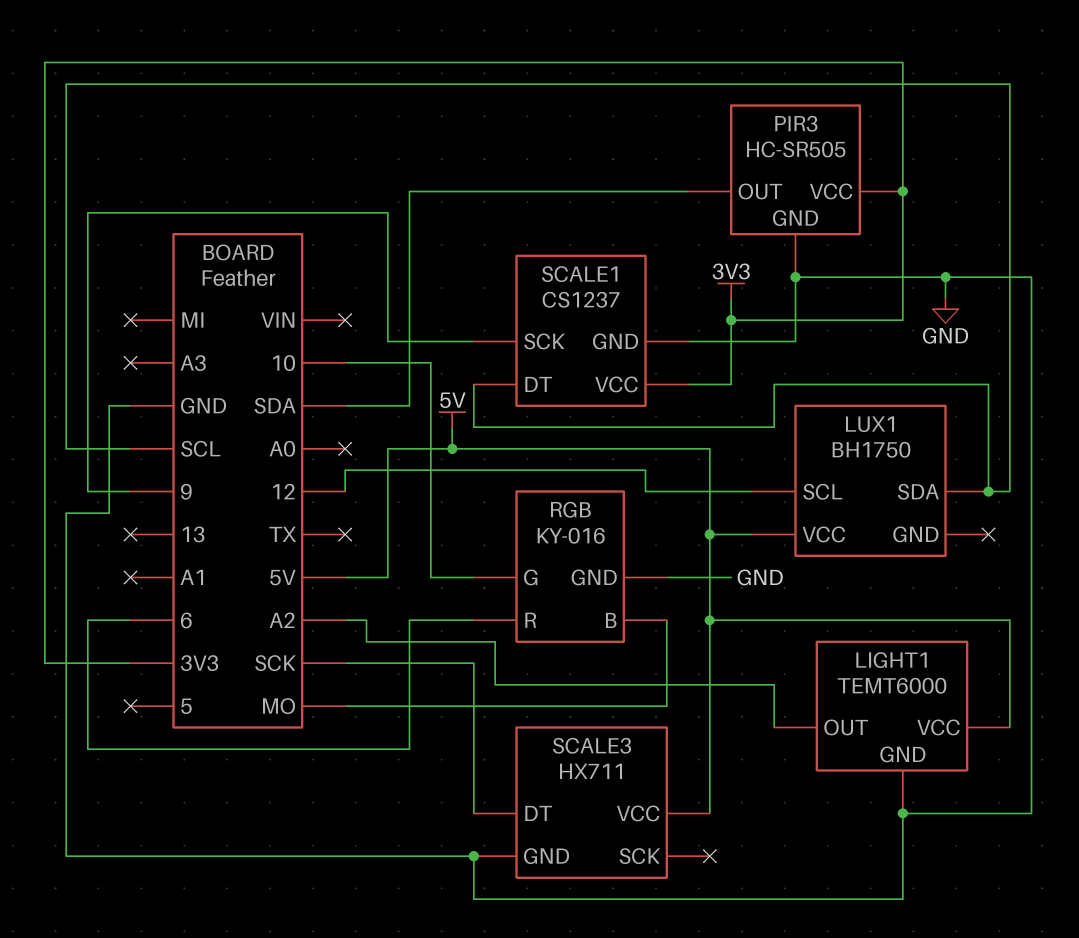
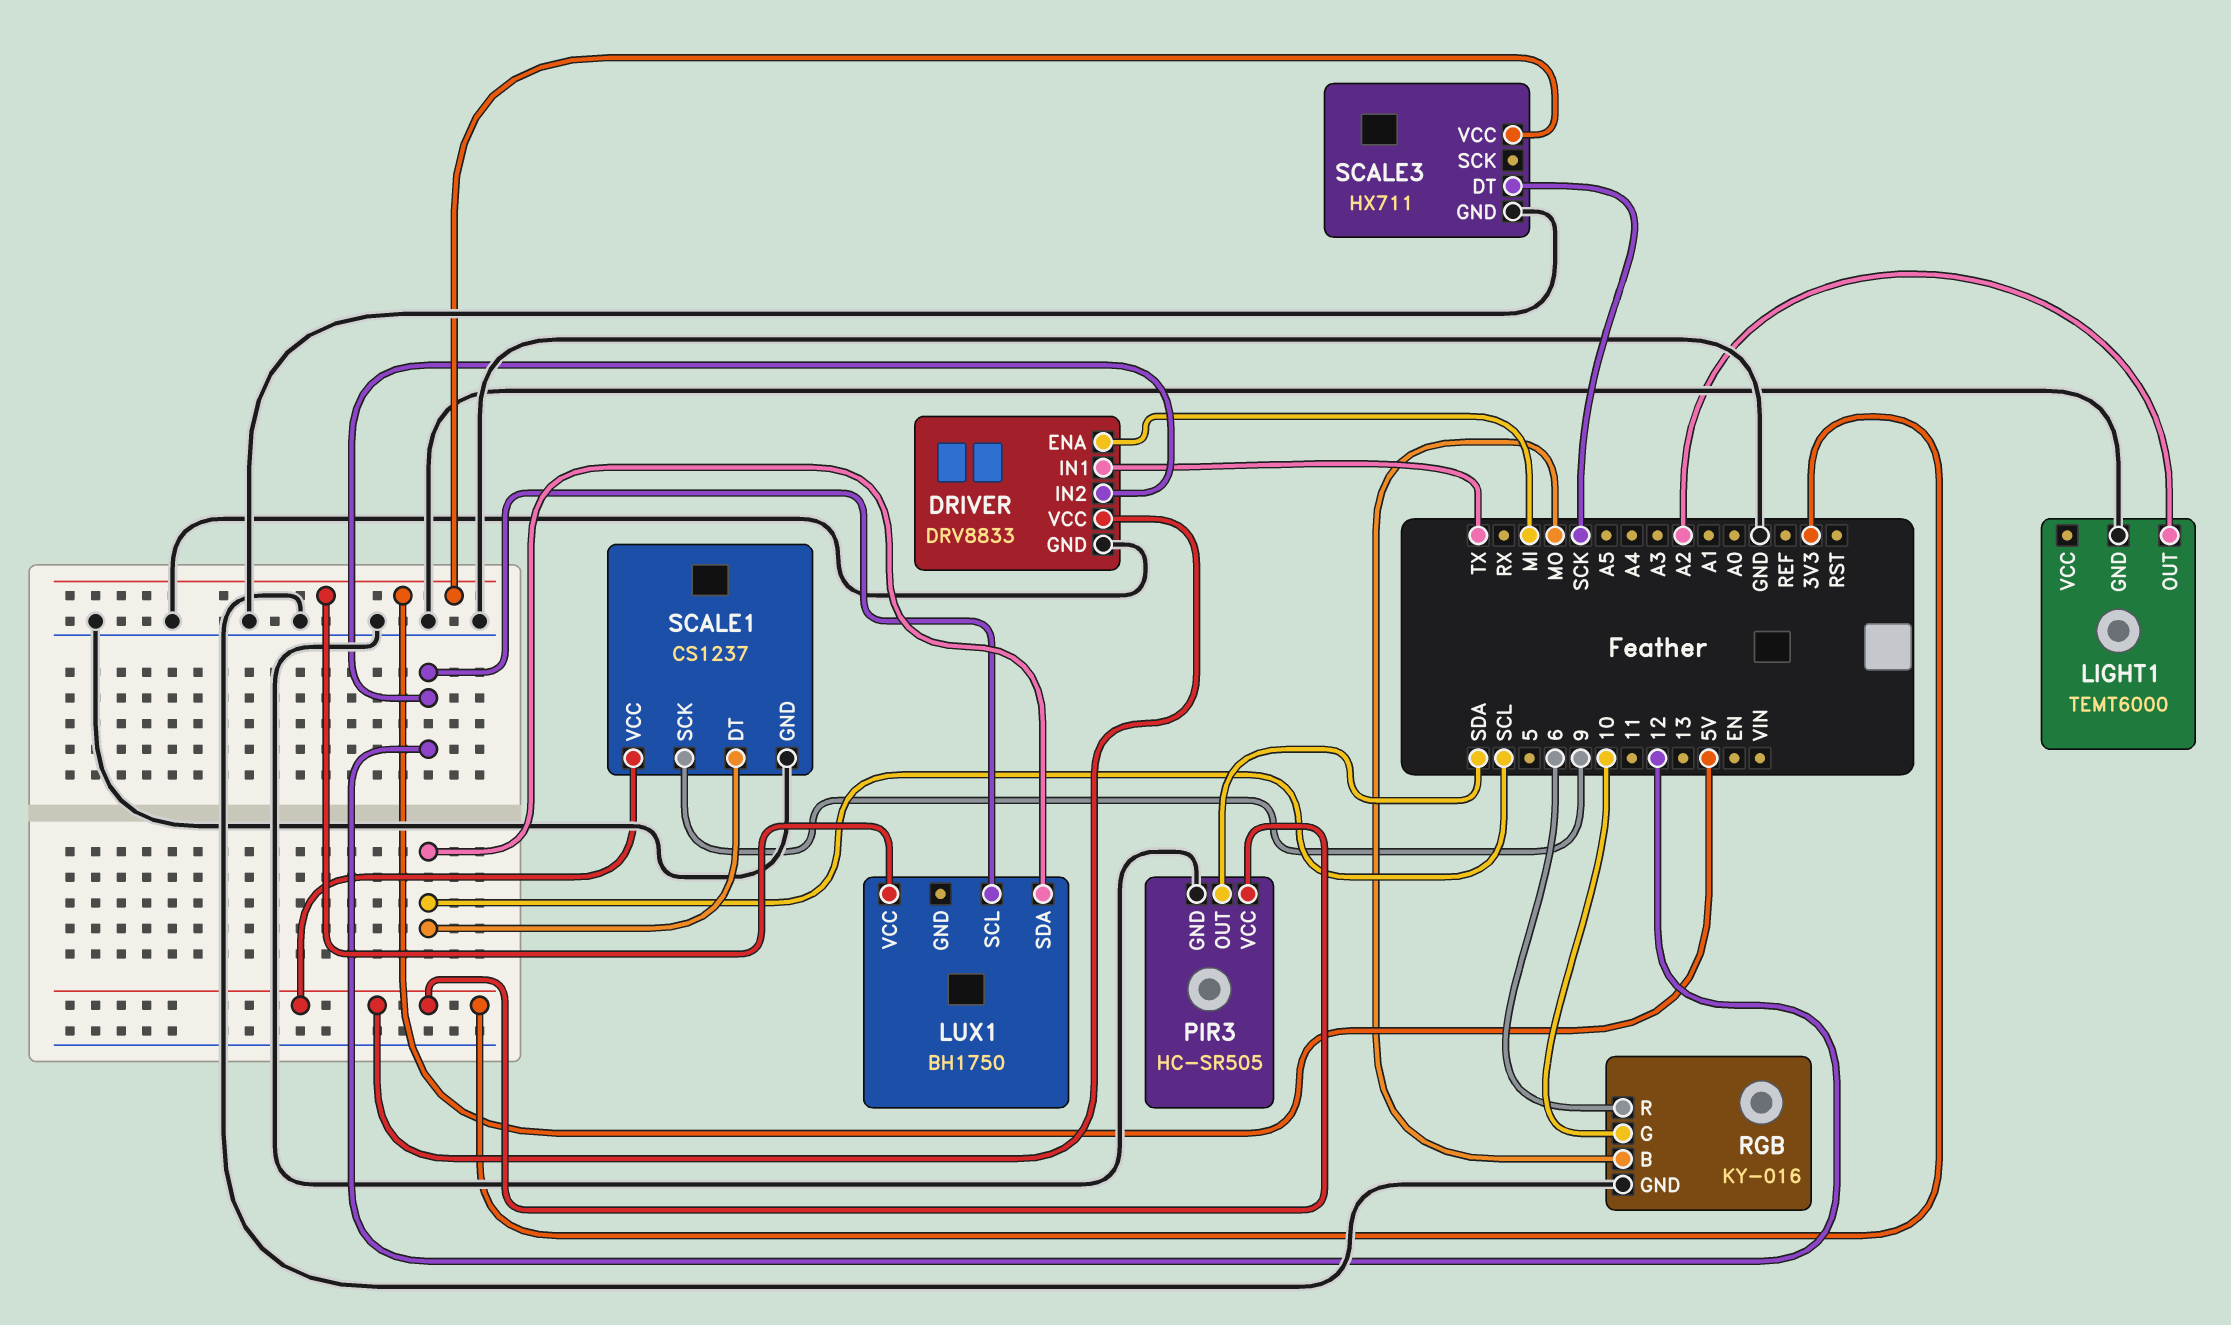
DRIVER: none -> DRV8833
DRIVER pin ENA: none -> MI
DRIVER pin GND: none -> GND
DRIVER pin IN1: none -> TX
DRIVER pin IN2: none -> 12
DRIVER pin VCC: none -> 3V3
LIGHT1 pin VCC: 5V -> none

